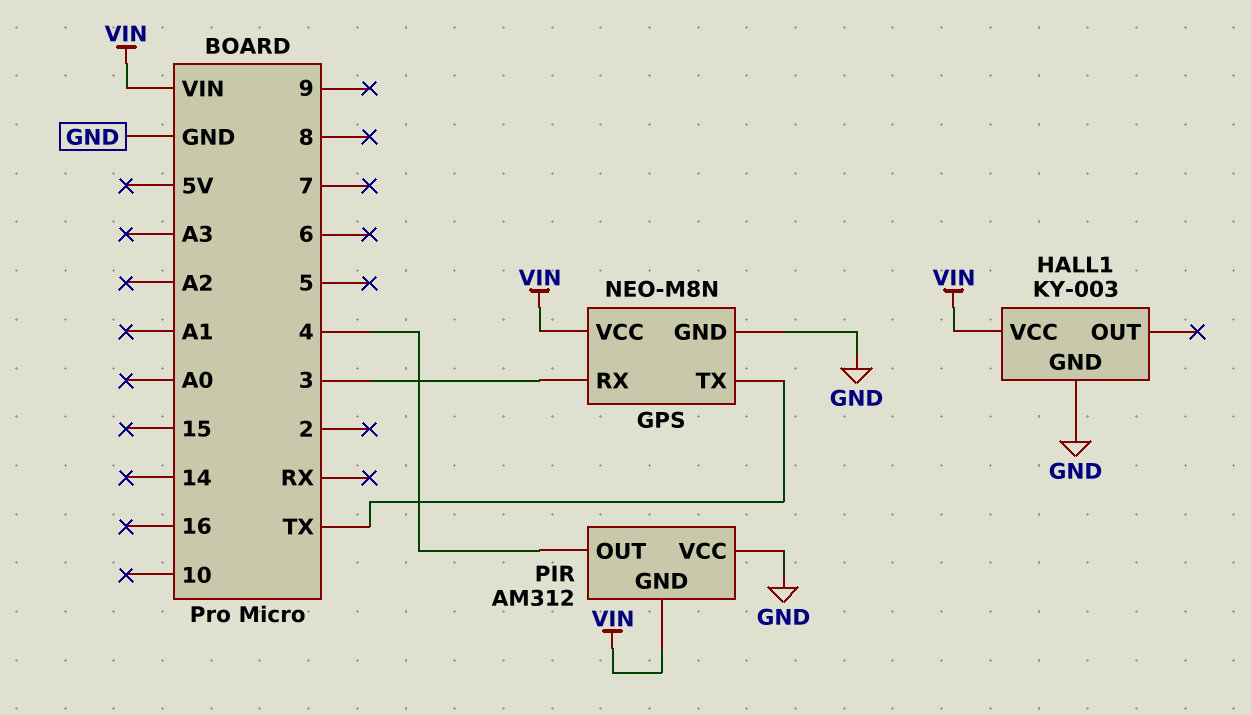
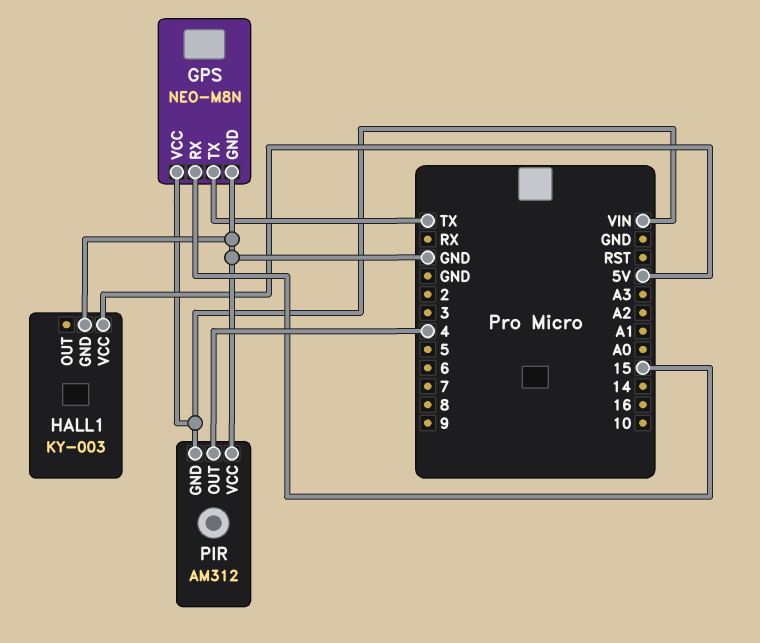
GPS pin RX: 3 -> 15
HALL1 pin VCC: VIN -> 5V

